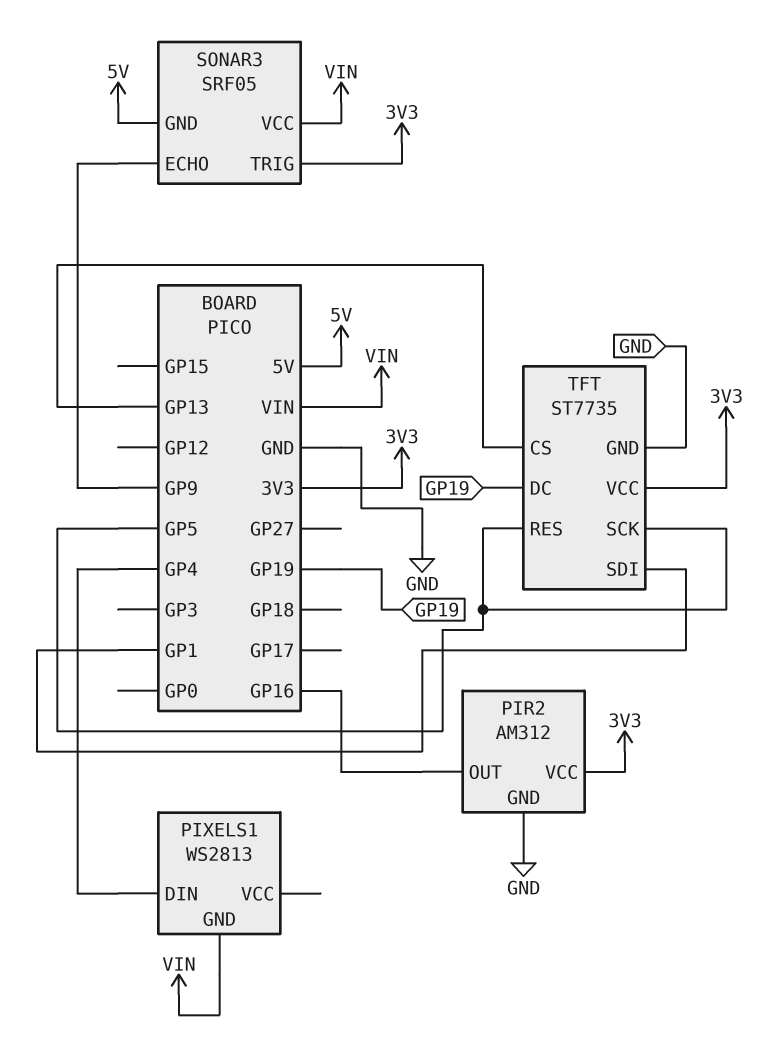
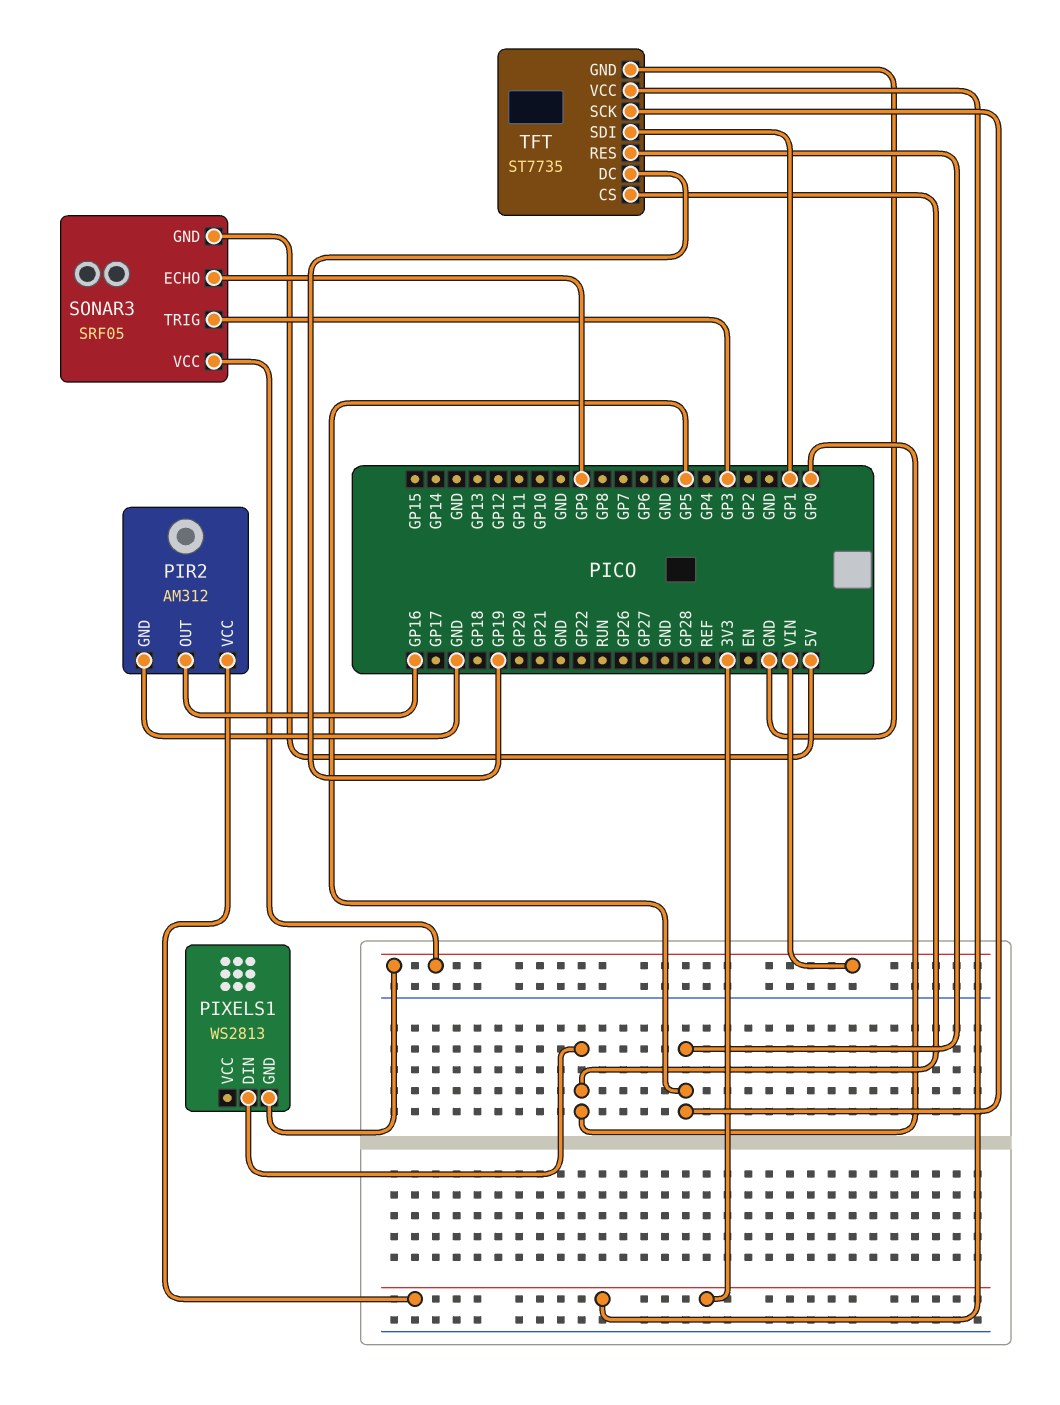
PIXELS1 pin DIN: GP4 -> GP0
SONAR3 pin TRIG: 3V3 -> GP3
TFT pin CS: GP13 -> GP0

